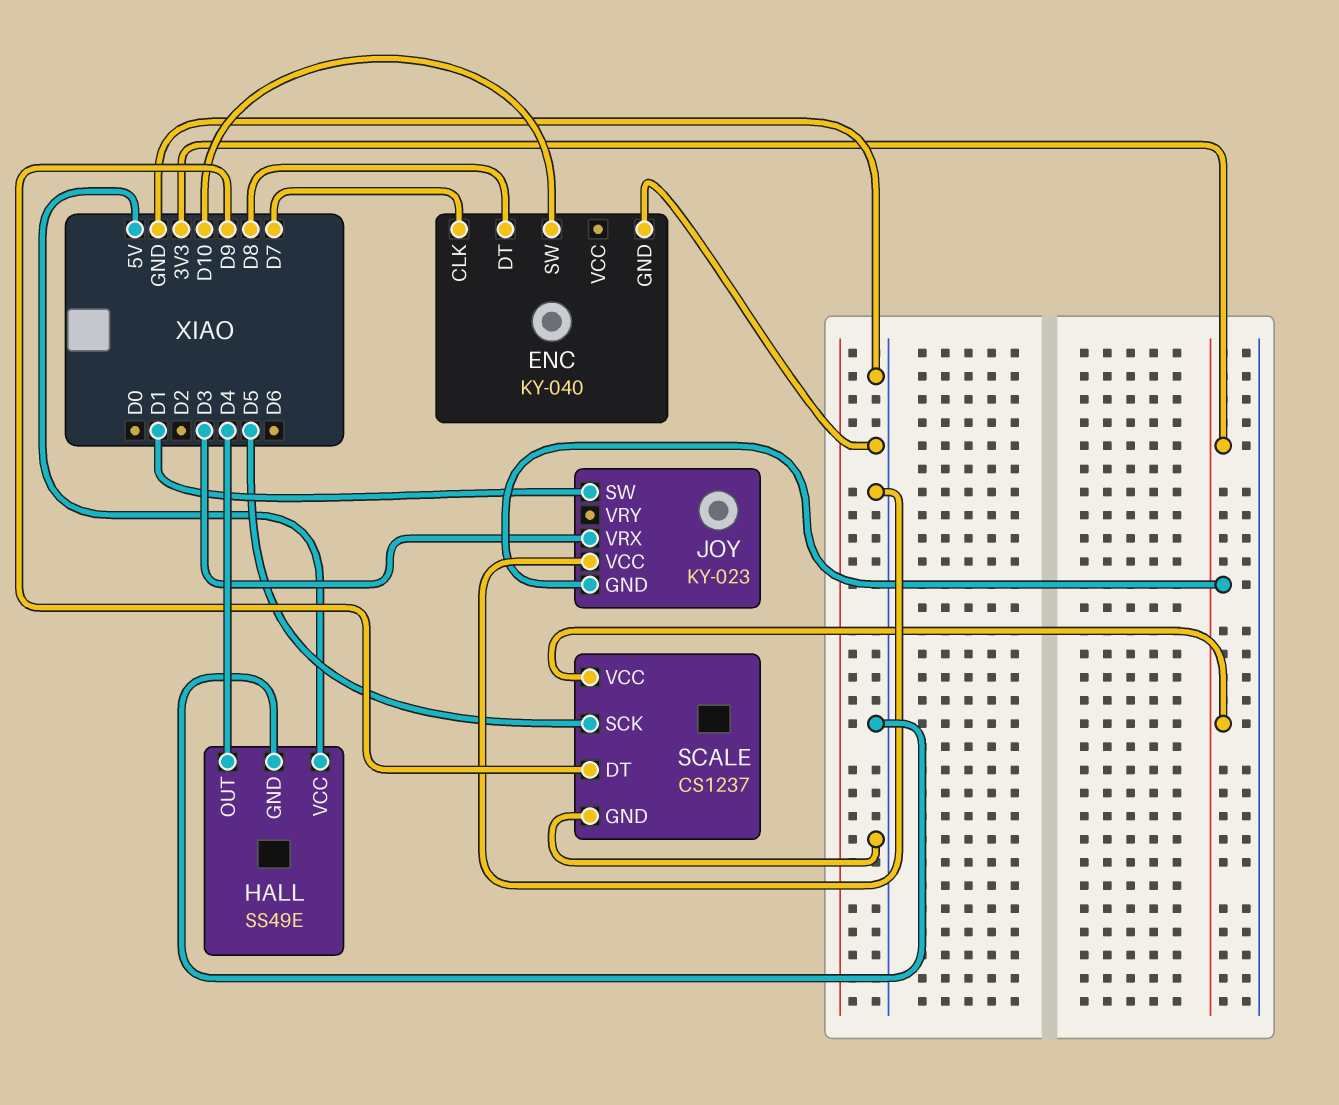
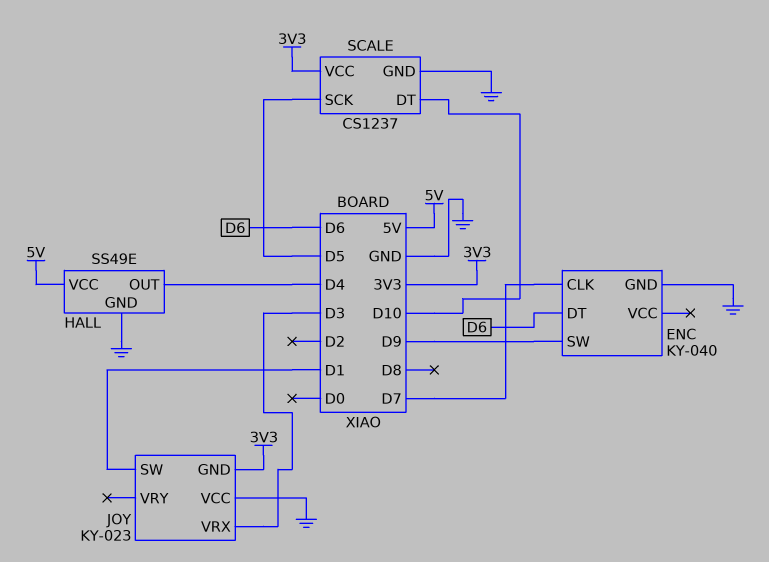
ENC pin DT: D8 -> D6
ENC pin SW: D10 -> D9
SCALE pin DT: D9 -> D10

